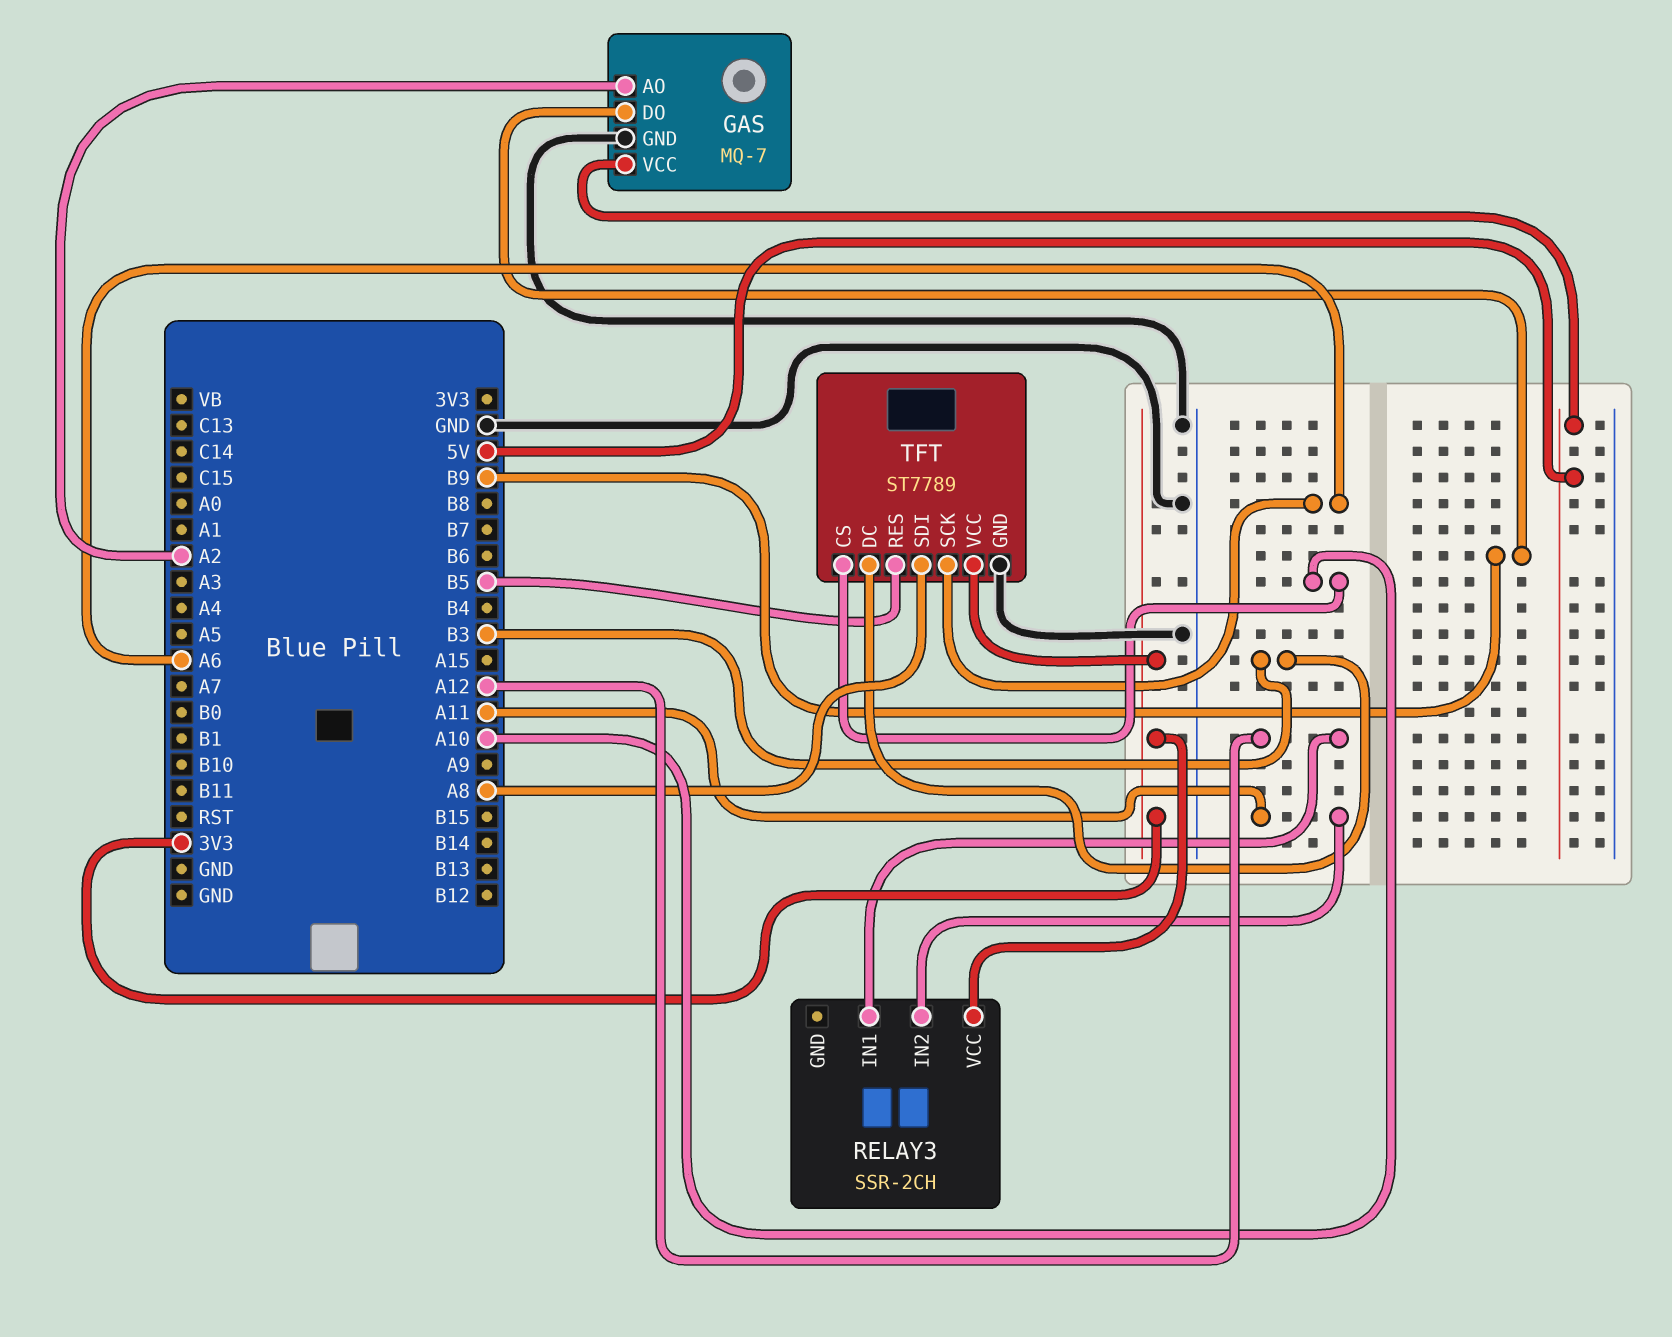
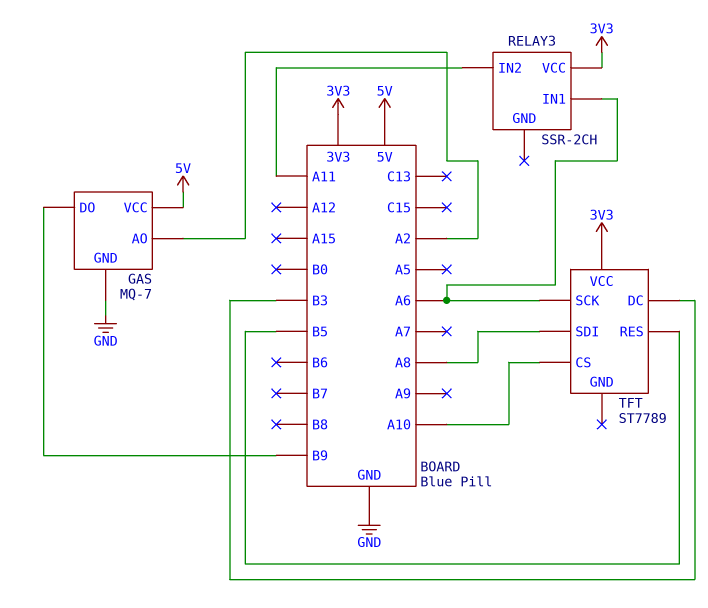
RELAY3 pin IN1: A12 -> A6
TFT pin GND: GND -> none

